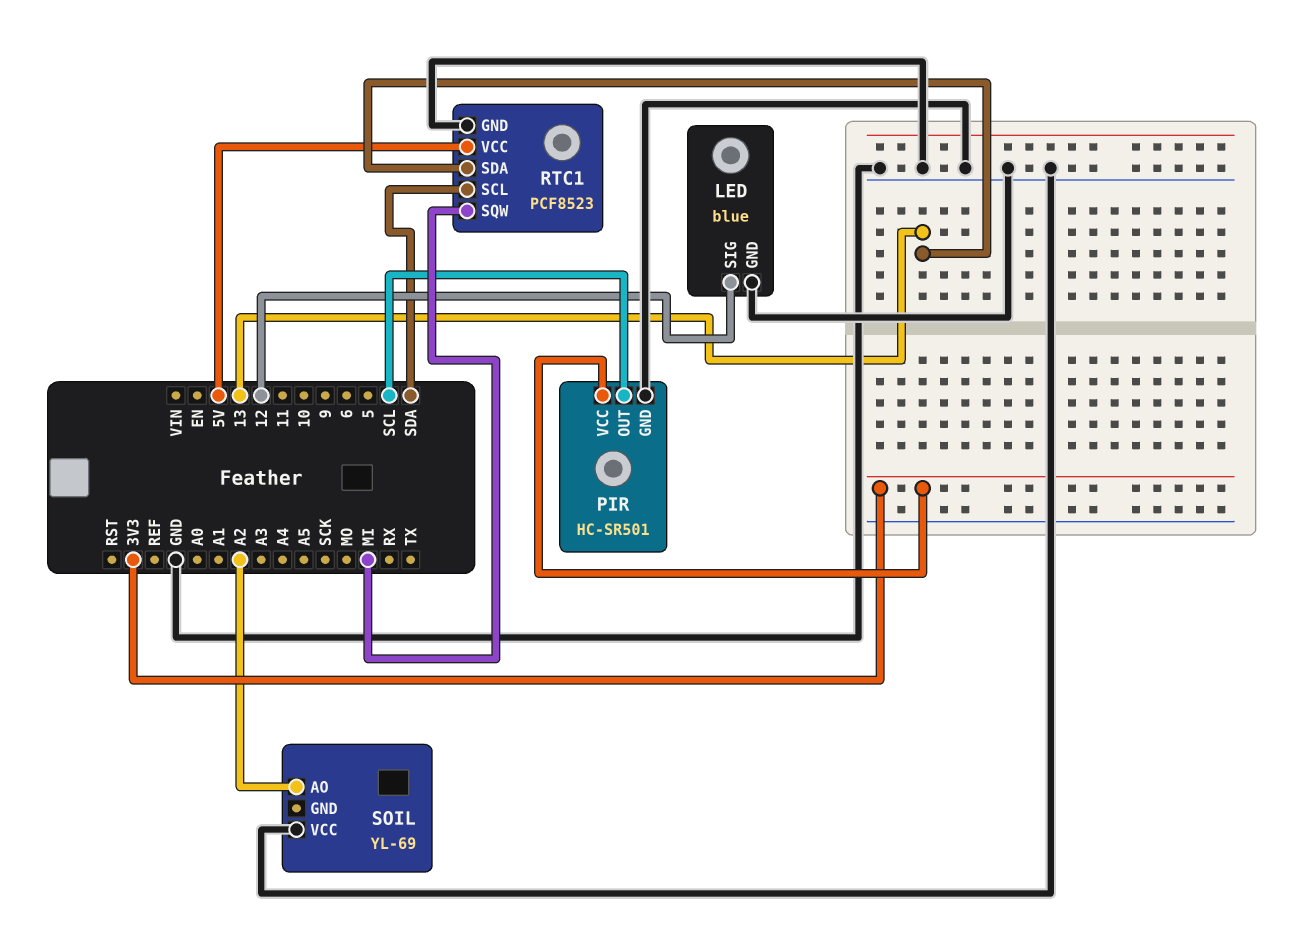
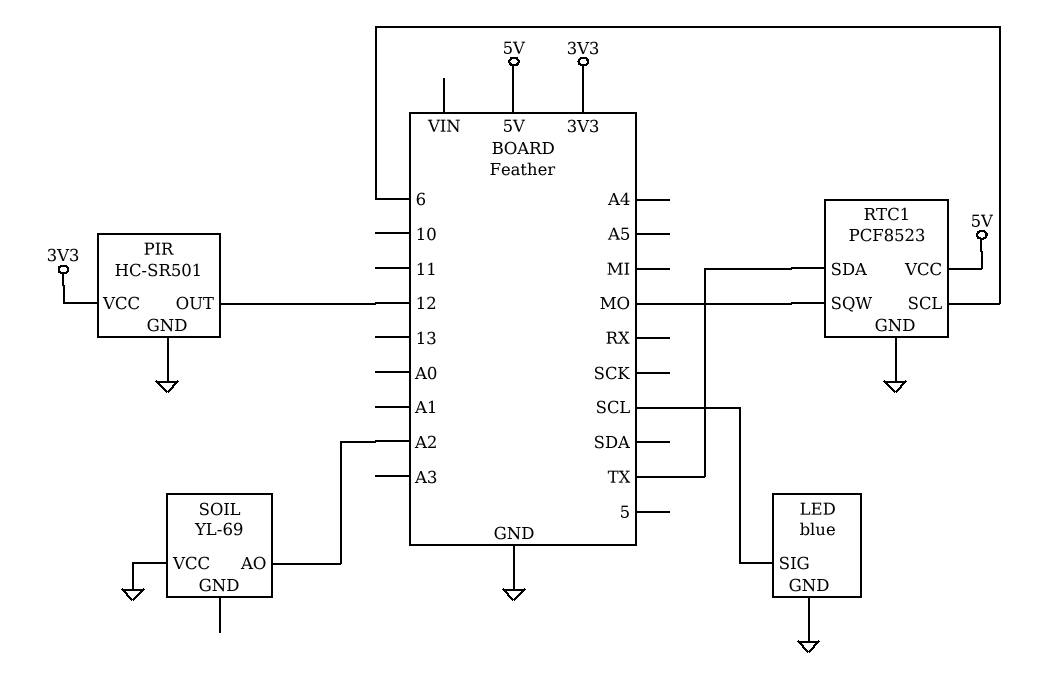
LED pin SIG: 12 -> SCL
PIR pin OUT: SCL -> 12
RTC1 pin SCL: SDA -> 6
RTC1 pin SDA: 13 -> TX
RTC1 pin SQW: MI -> MO

